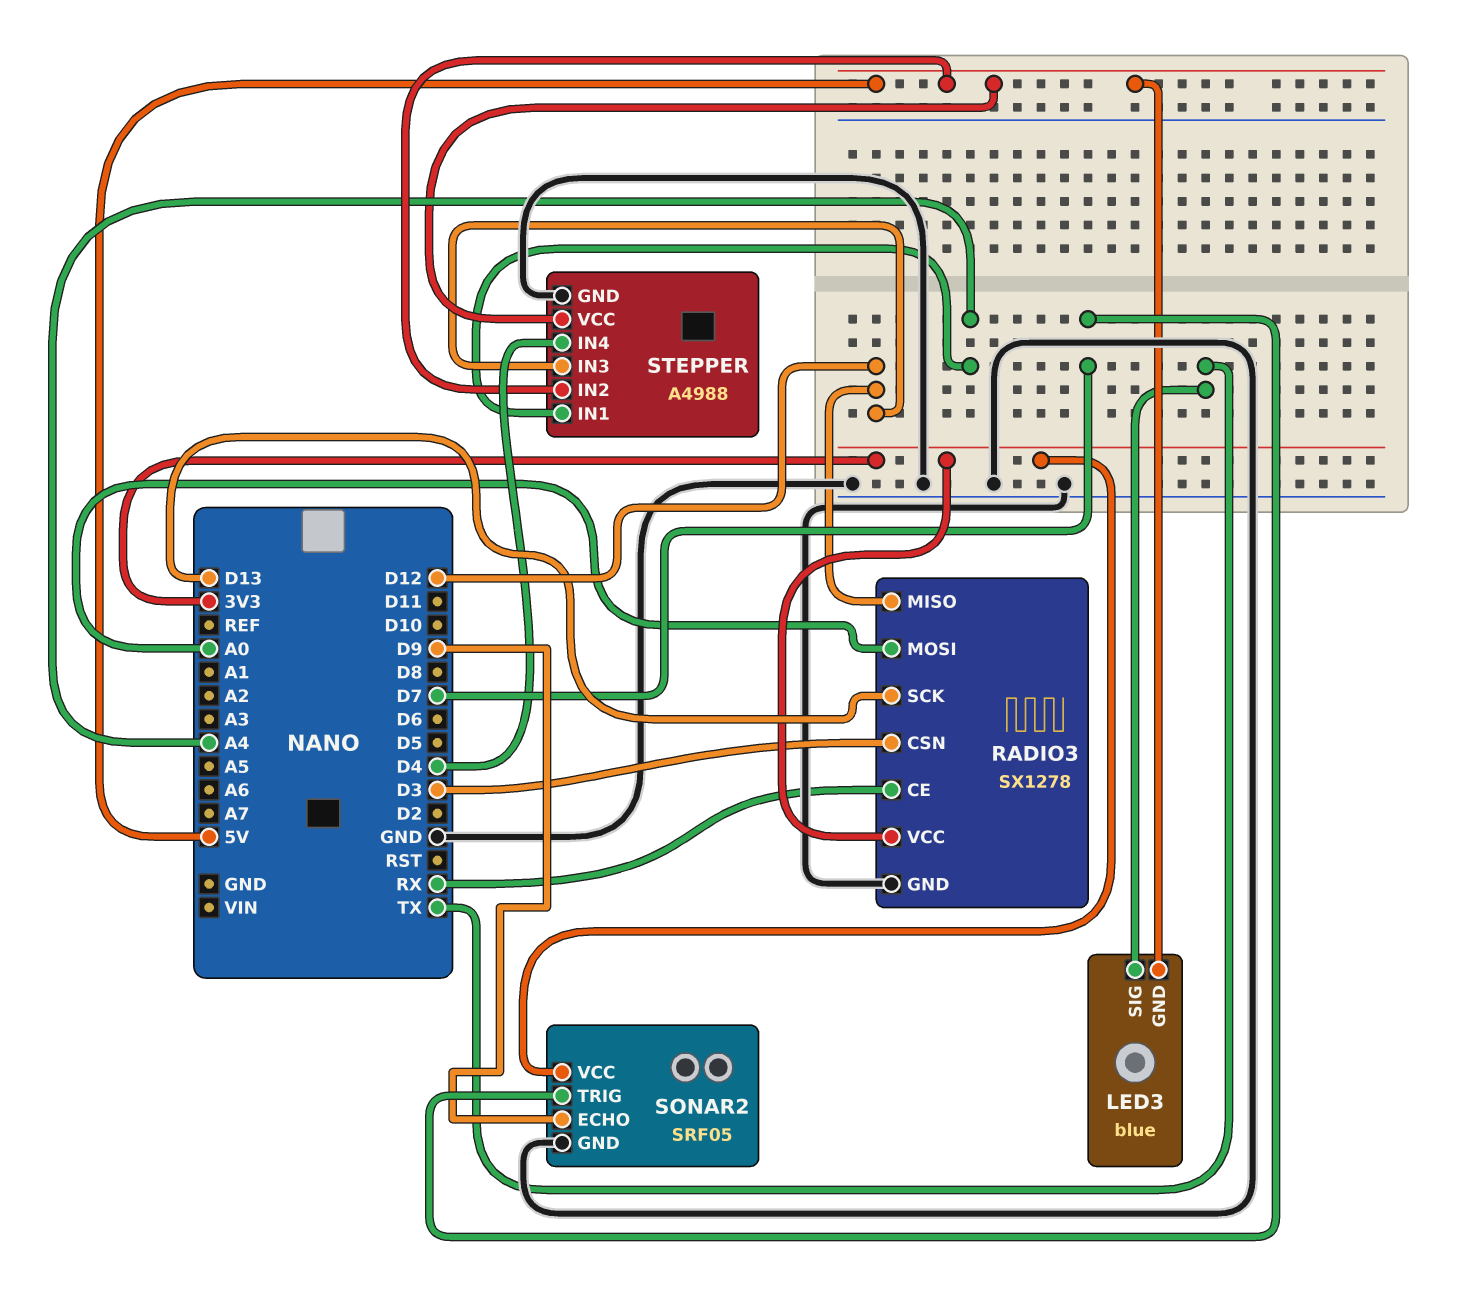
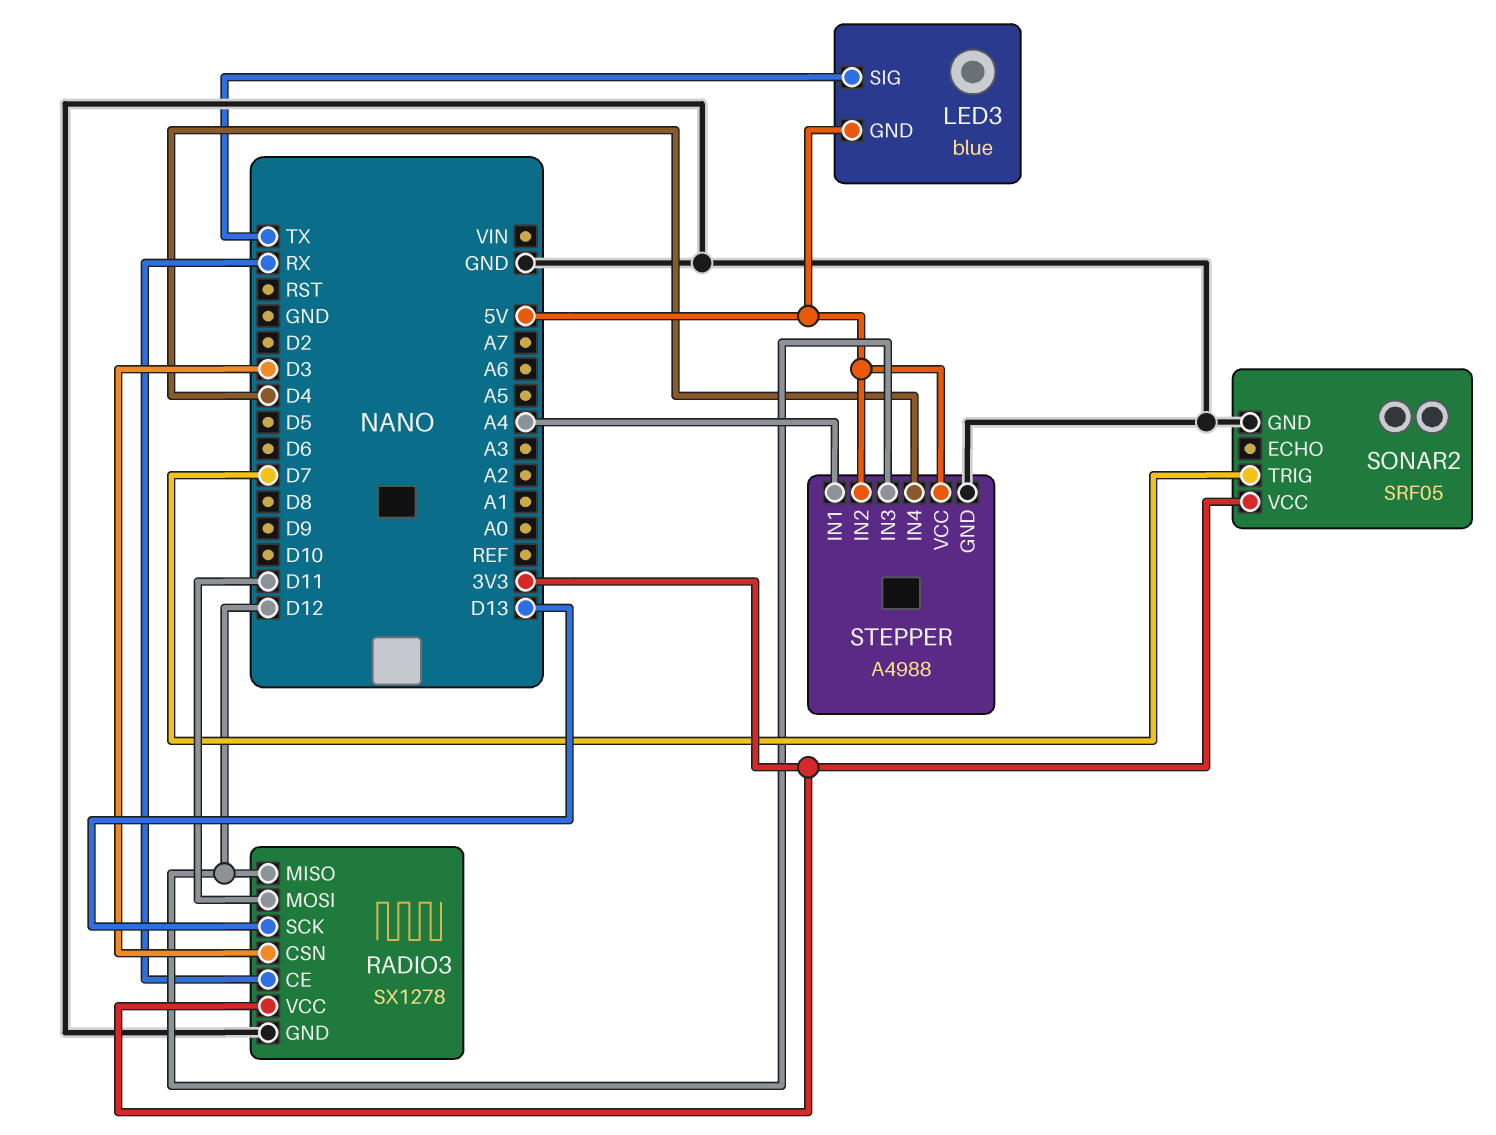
RADIO3 pin MOSI: A0 -> D11
SONAR2 pin ECHO: D9 -> none

